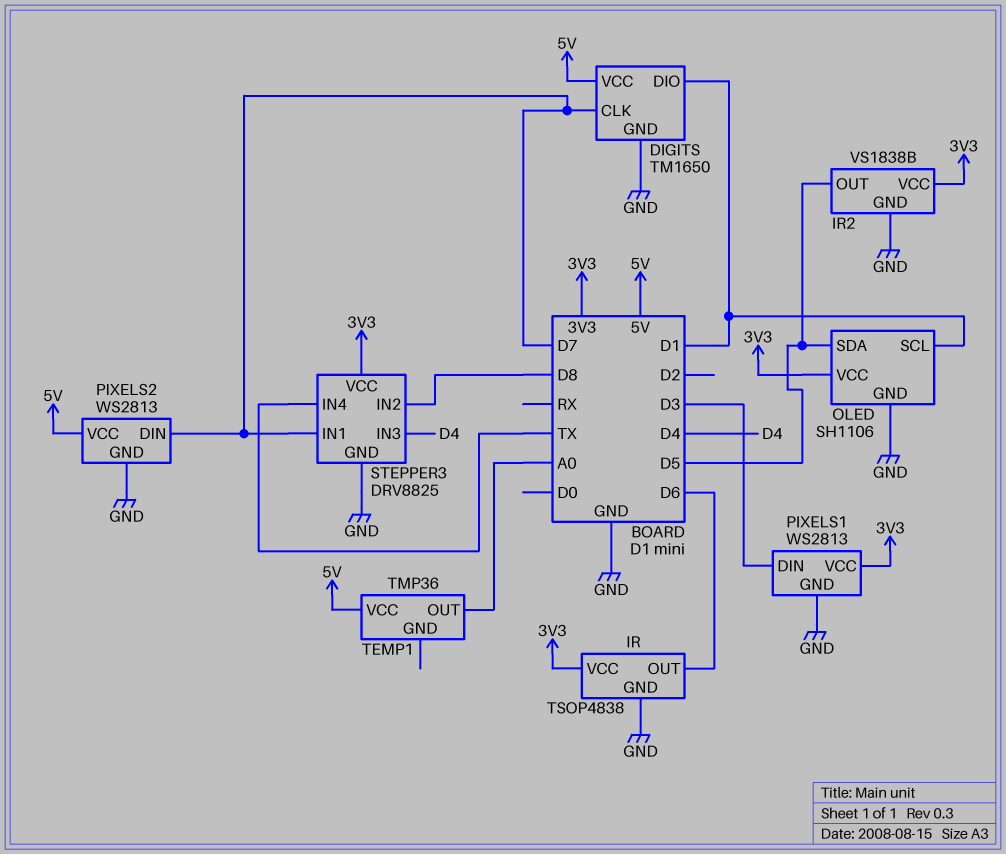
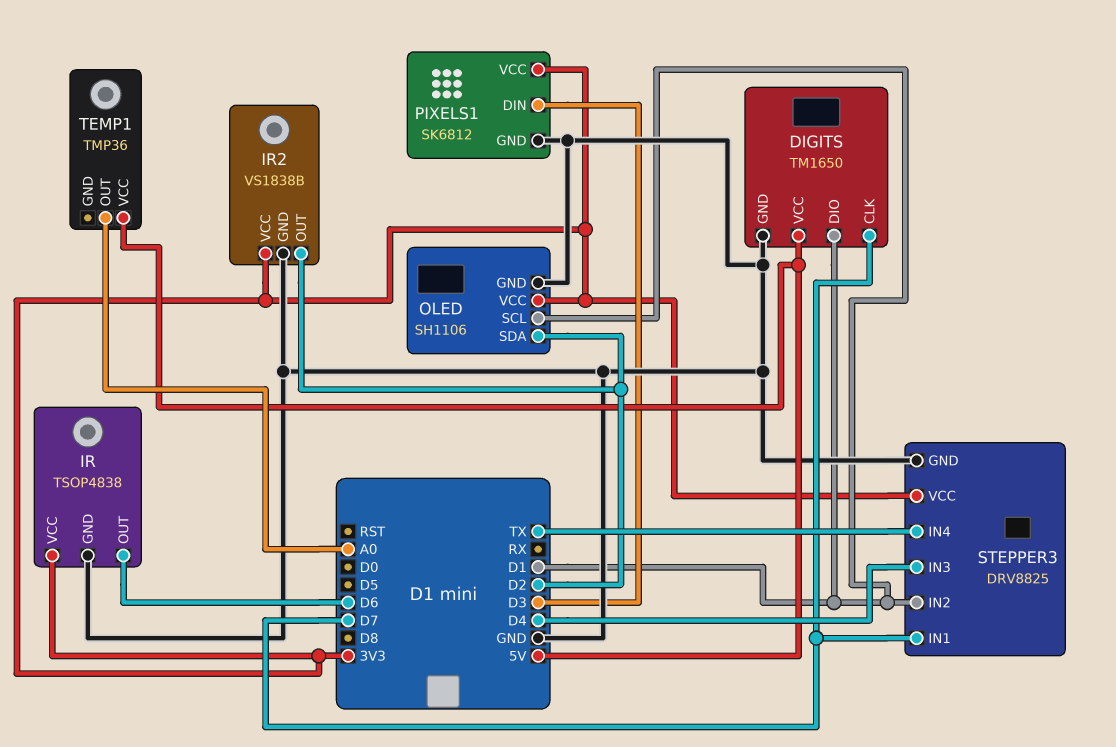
IR2 pin OUT: D5 -> D2
OLED pin SDA: D5 -> D2
PIXELS1: WS2813 -> SK6812
PIXELS2: WS2813 -> none
PIXELS2 pin DIN: D7 -> none
PIXELS2 pin GND: GND -> none
PIXELS2 pin VCC: 5V -> none
STEPPER3 pin IN2: D8 -> D1

